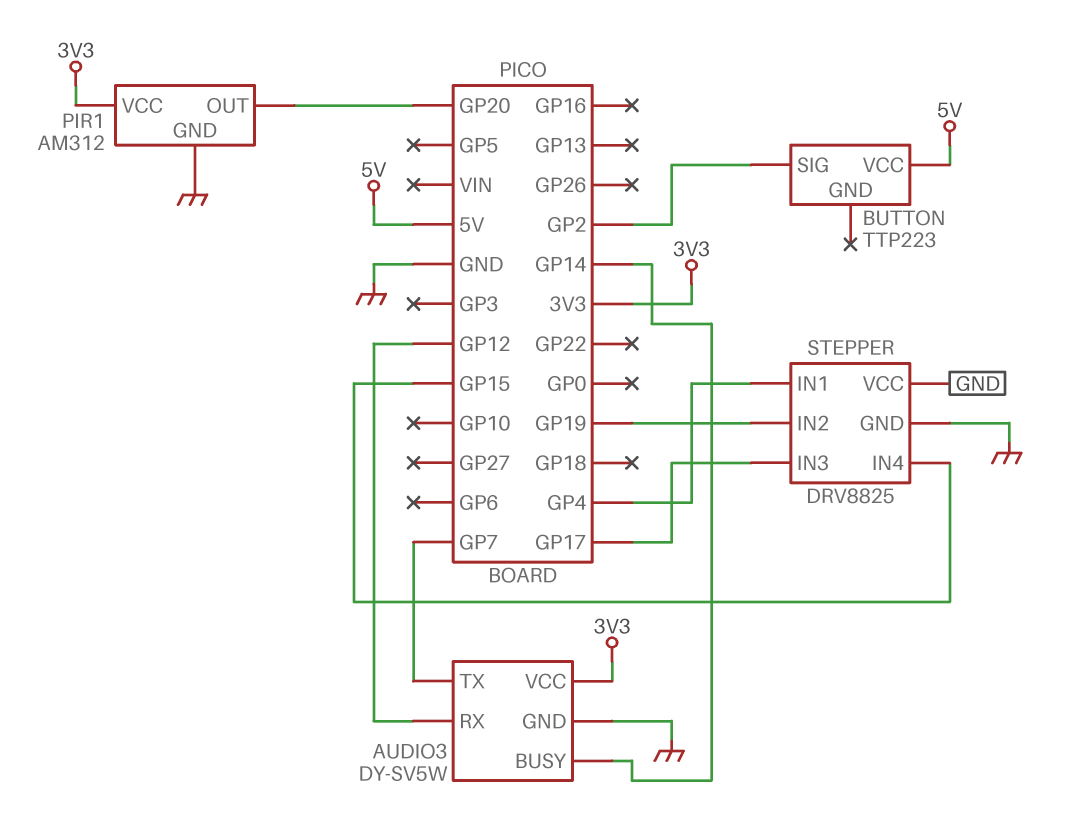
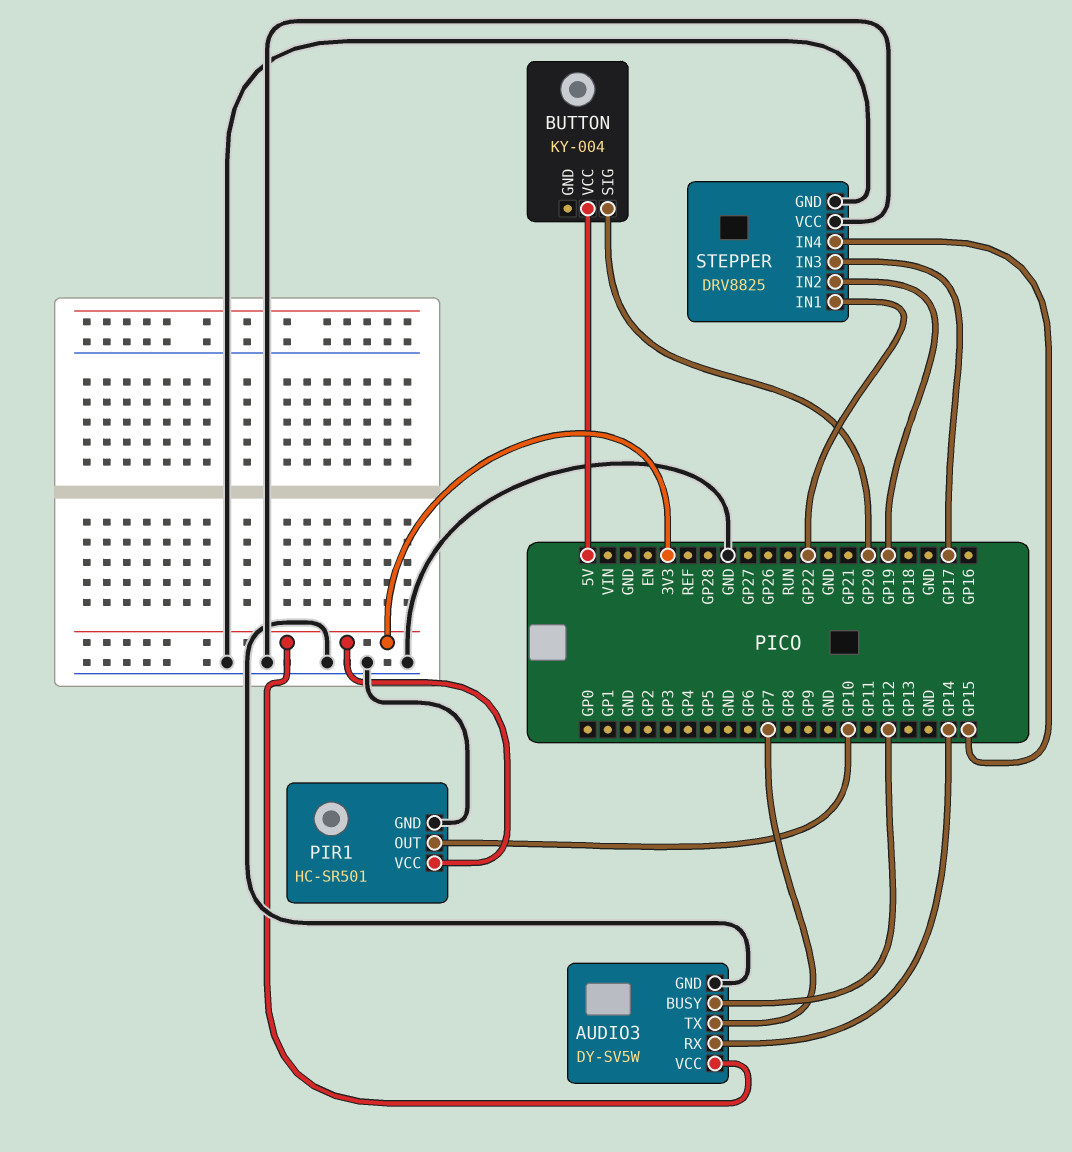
AUDIO3 pin BUSY: GP14 -> GP12
AUDIO3 pin RX: GP12 -> GP14
BUTTON: TTP223 -> KY-004
BUTTON pin SIG: GP2 -> GP20
PIR1: AM312 -> HC-SR501
PIR1 pin OUT: GP20 -> GP10
STEPPER pin IN1: GP4 -> GP22

